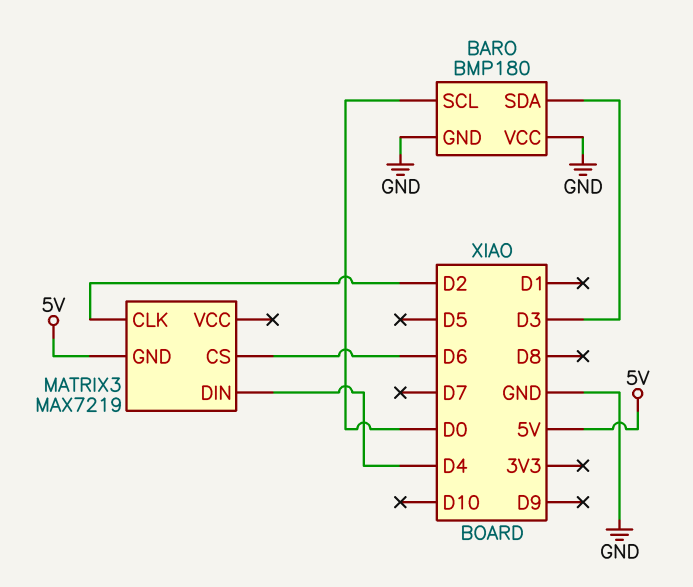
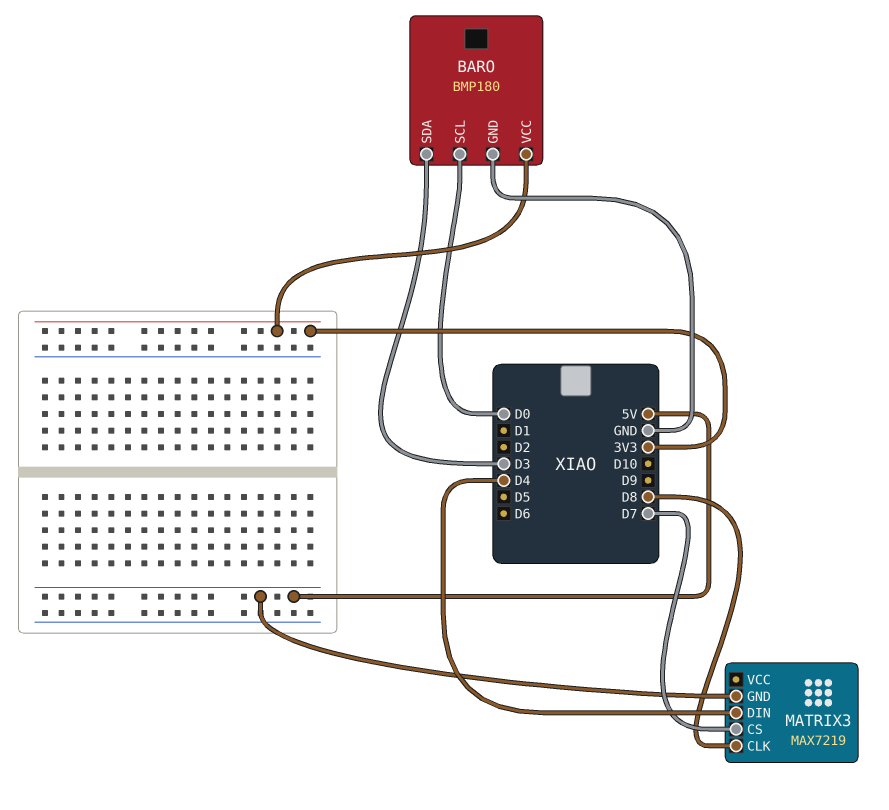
BARO pin VCC: GND -> 3V3
MATRIX3 pin CLK: D2 -> D8
MATRIX3 pin CS: D6 -> D7

